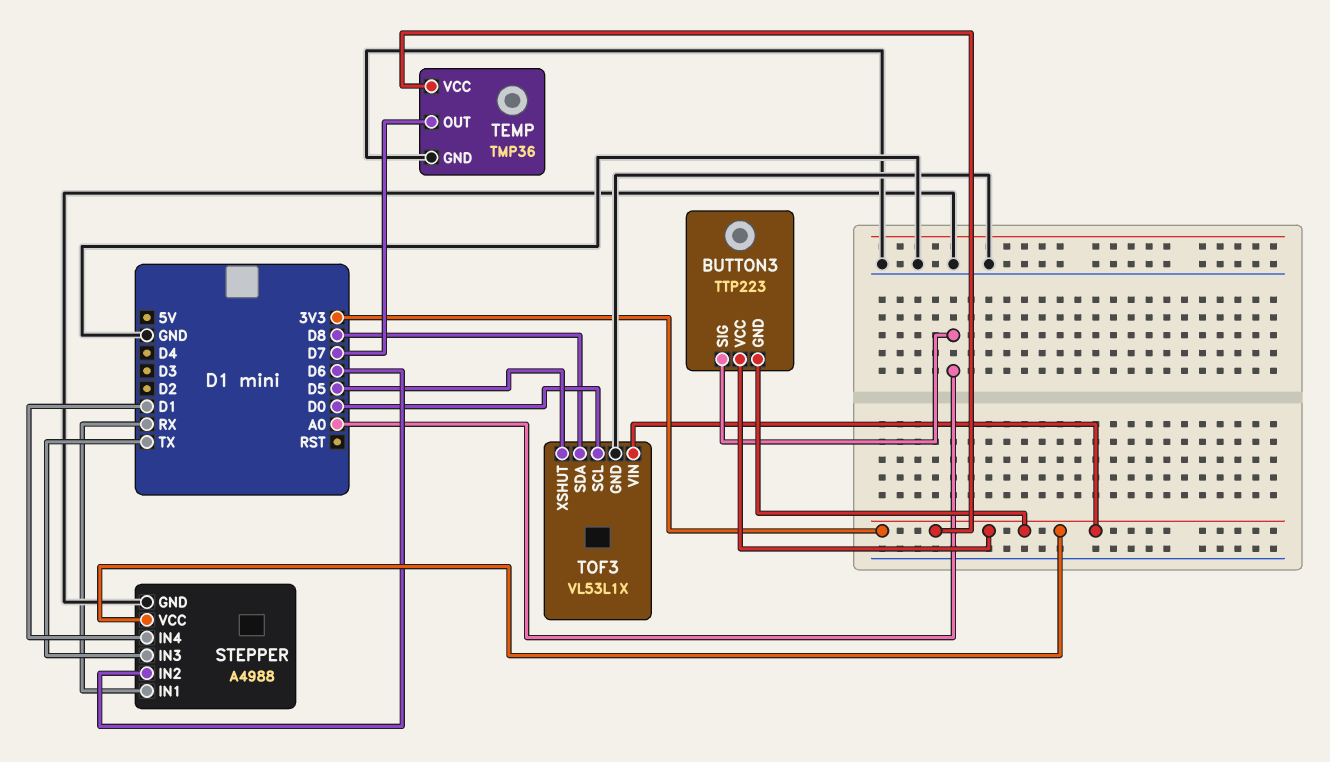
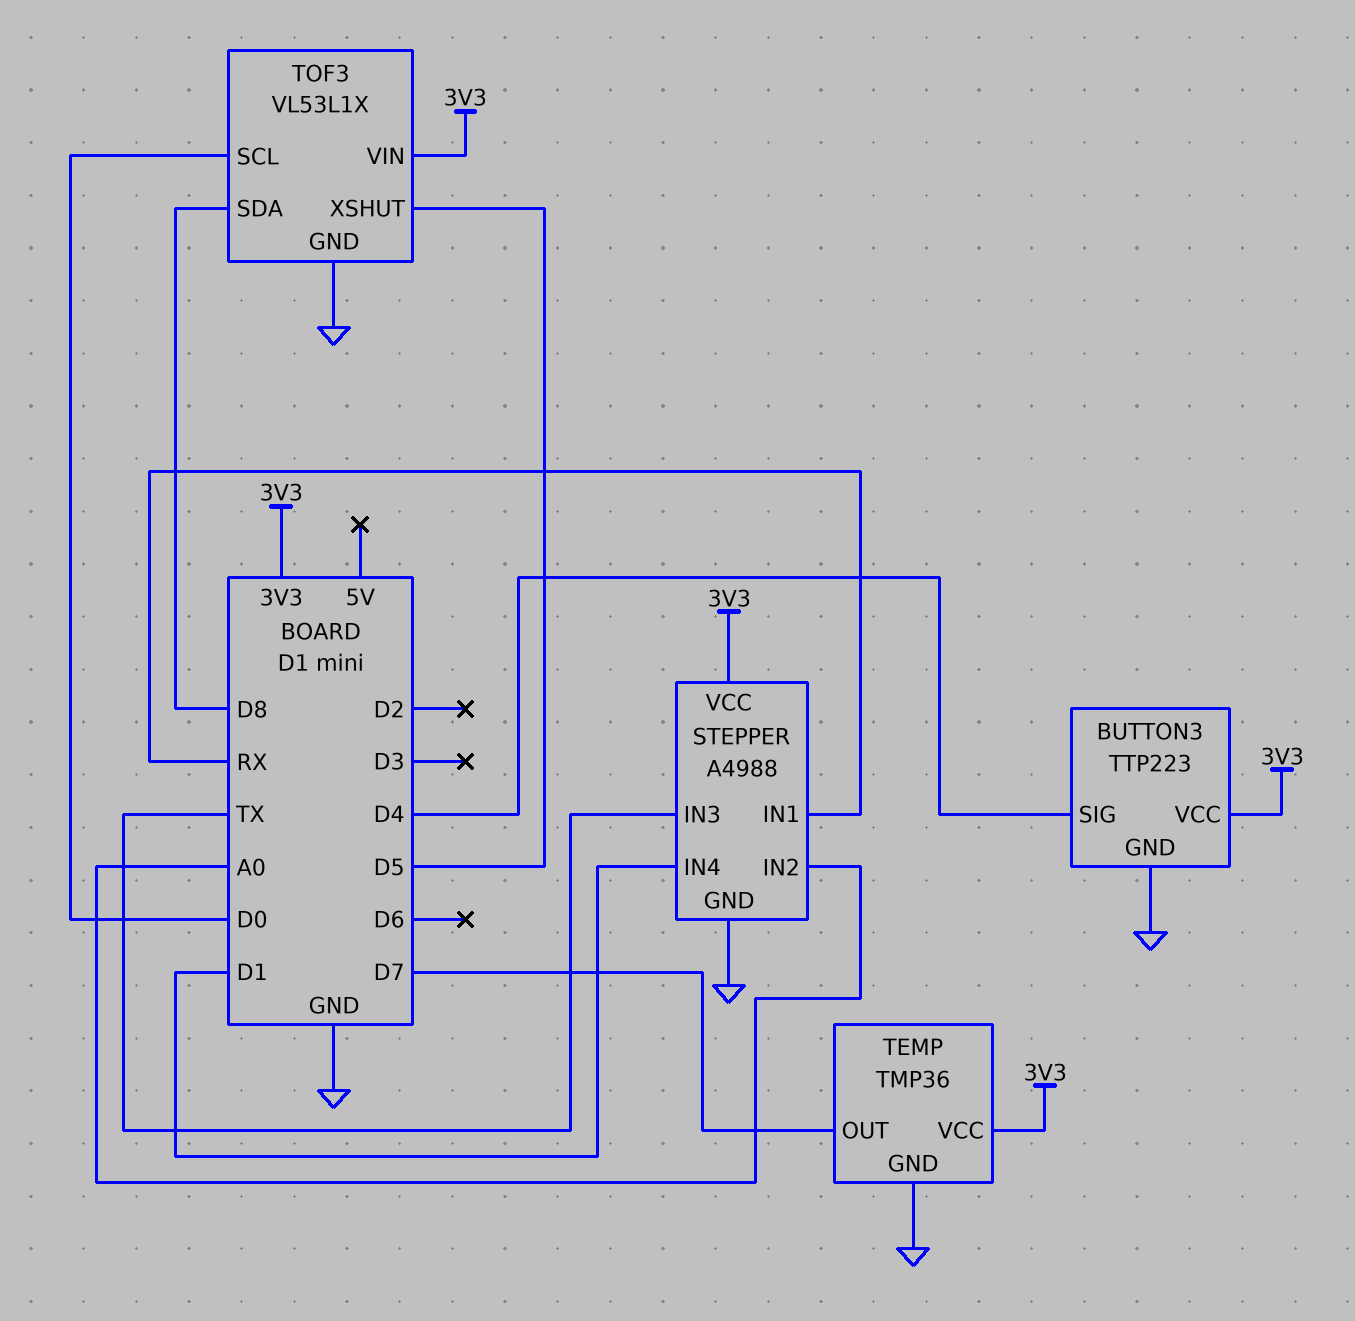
BUTTON3 pin GND: 3V3 -> GND
BUTTON3 pin SIG: A0 -> D4
STEPPER pin IN2: D6 -> A0

